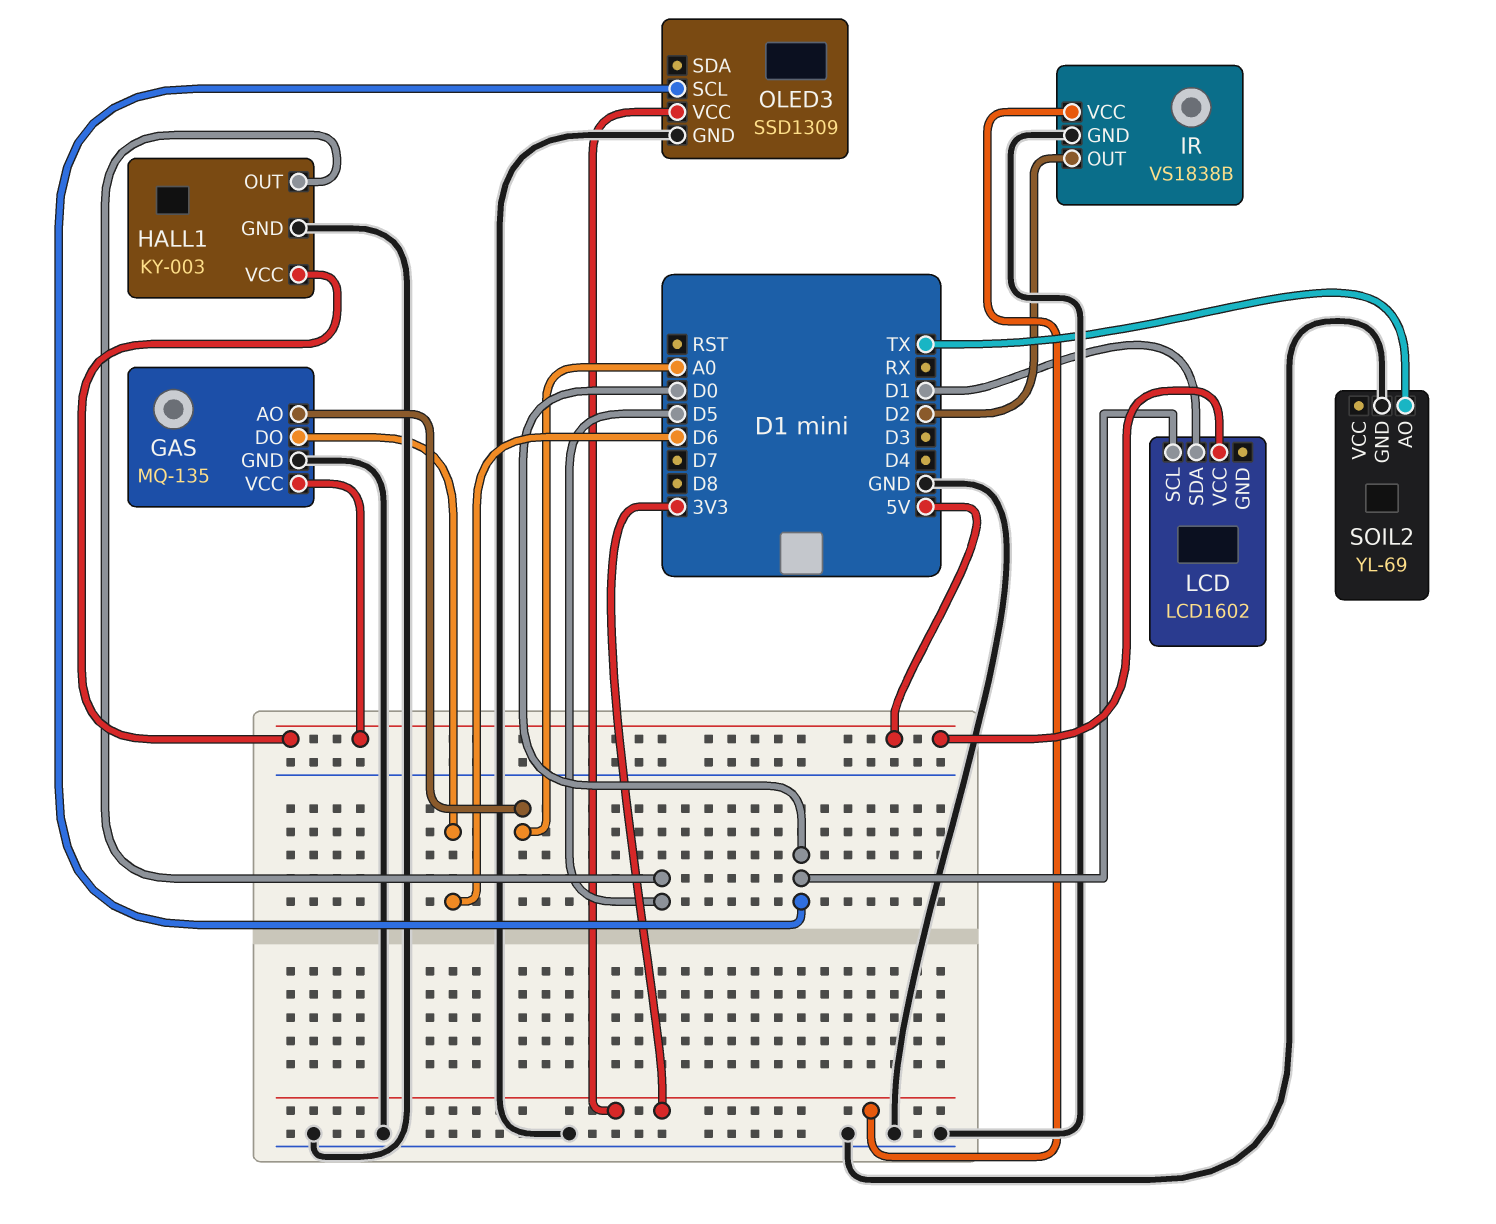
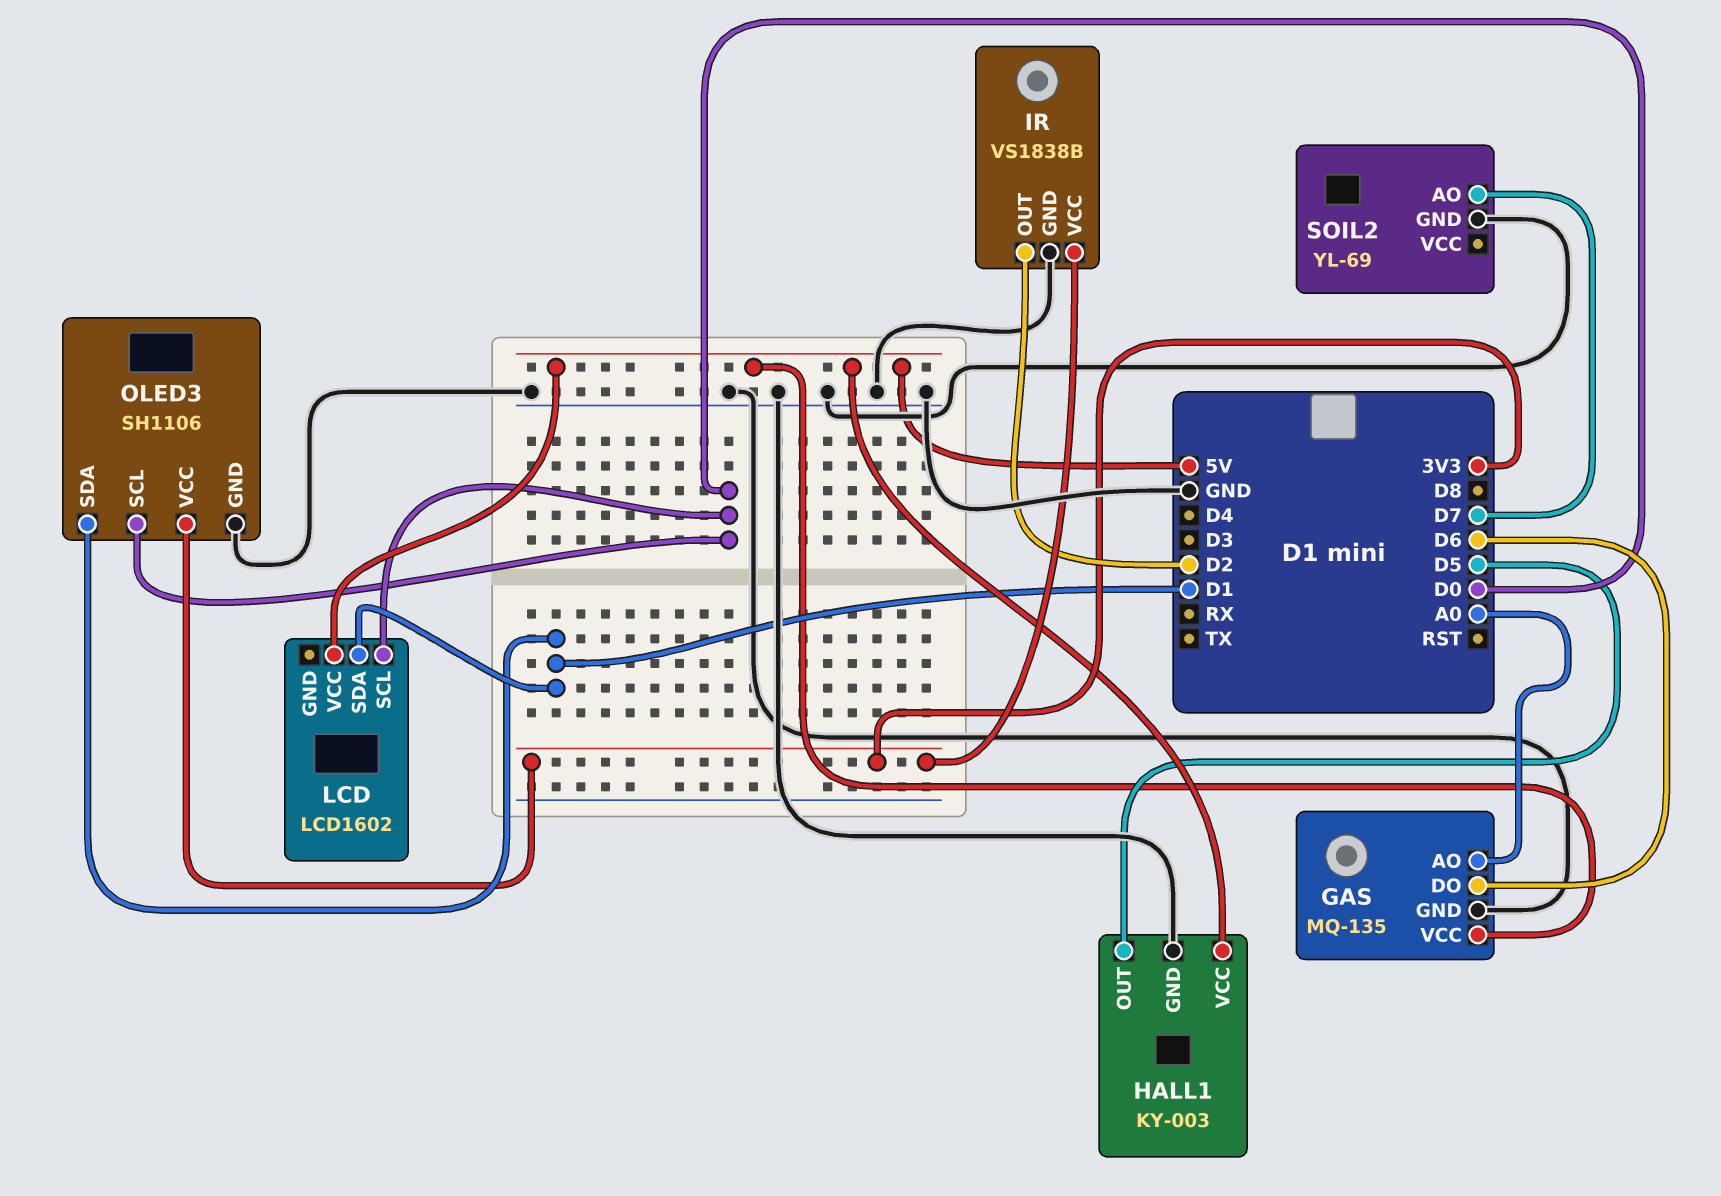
OLED3: SSD1309 -> SH1106
OLED3 pin SDA: none -> D1
SOIL2 pin AO: TX -> D7

